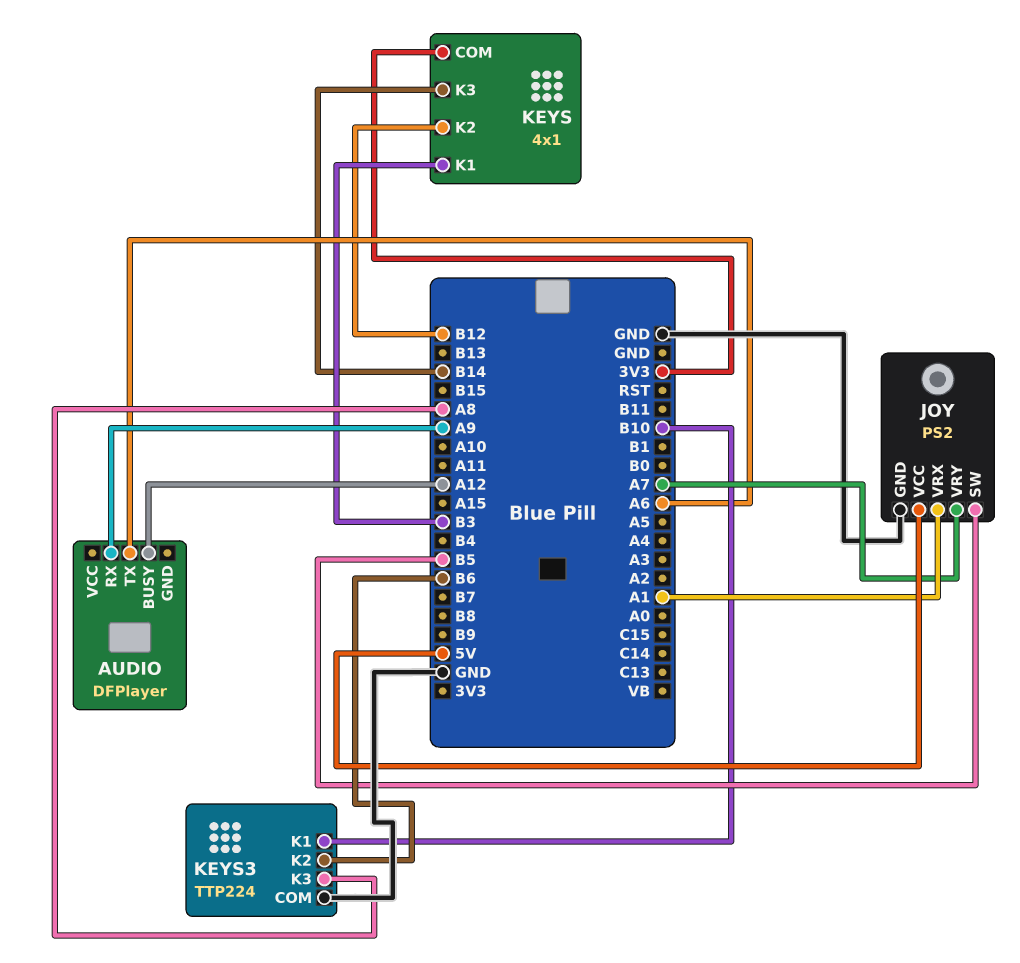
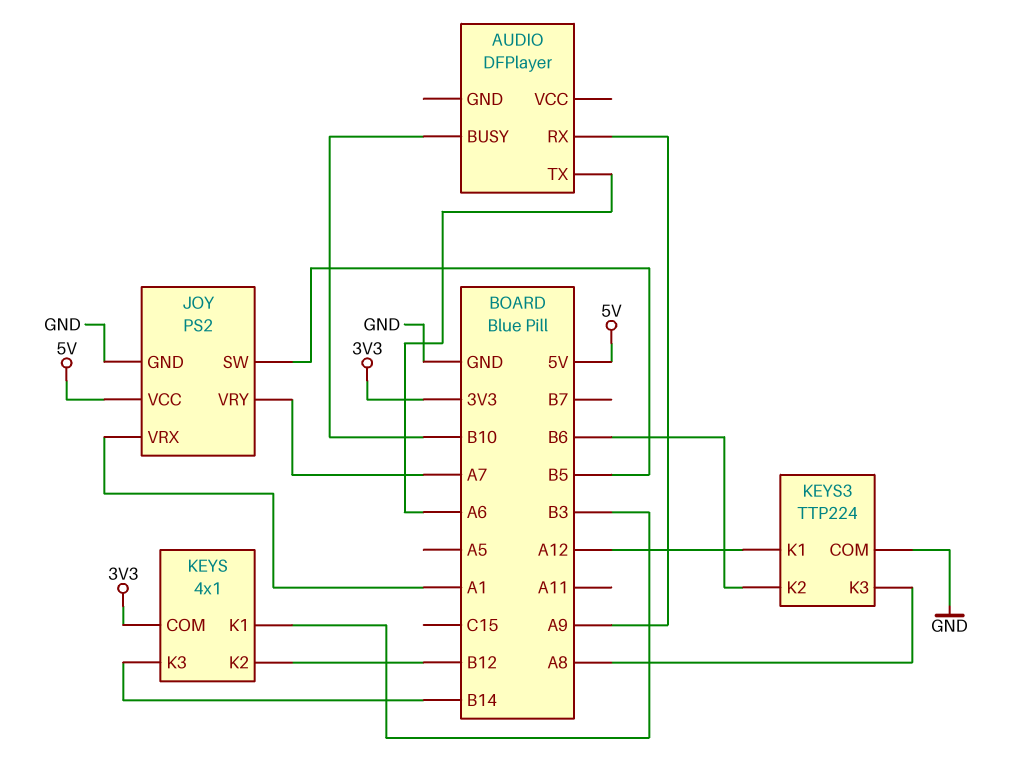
AUDIO pin BUSY: A12 -> B10
KEYS3 pin K1: B10 -> A12

